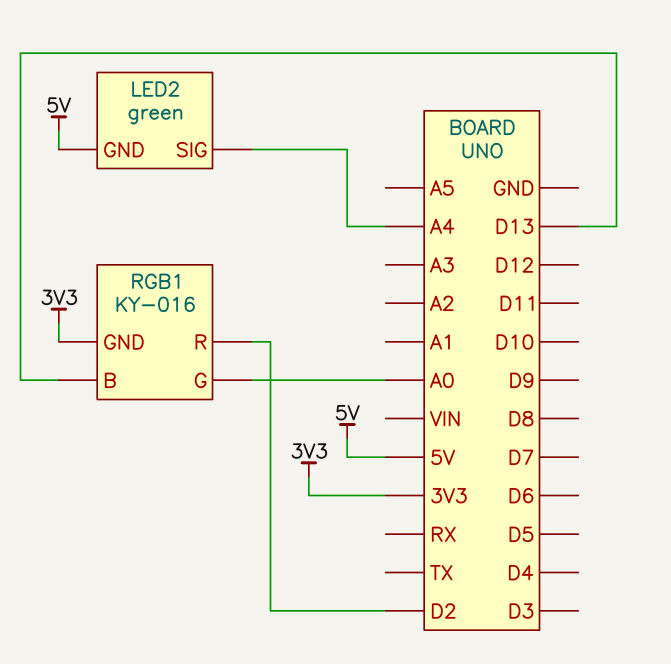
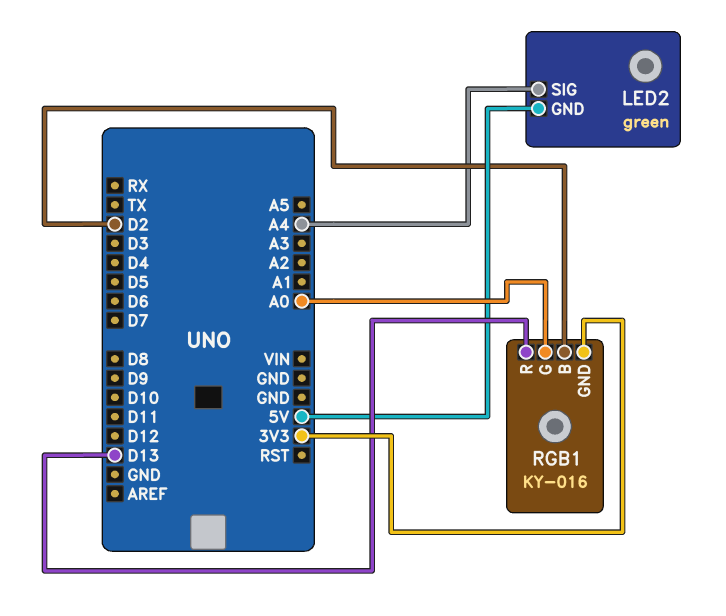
RGB1 pin B: D13 -> D2
RGB1 pin R: D2 -> D13

